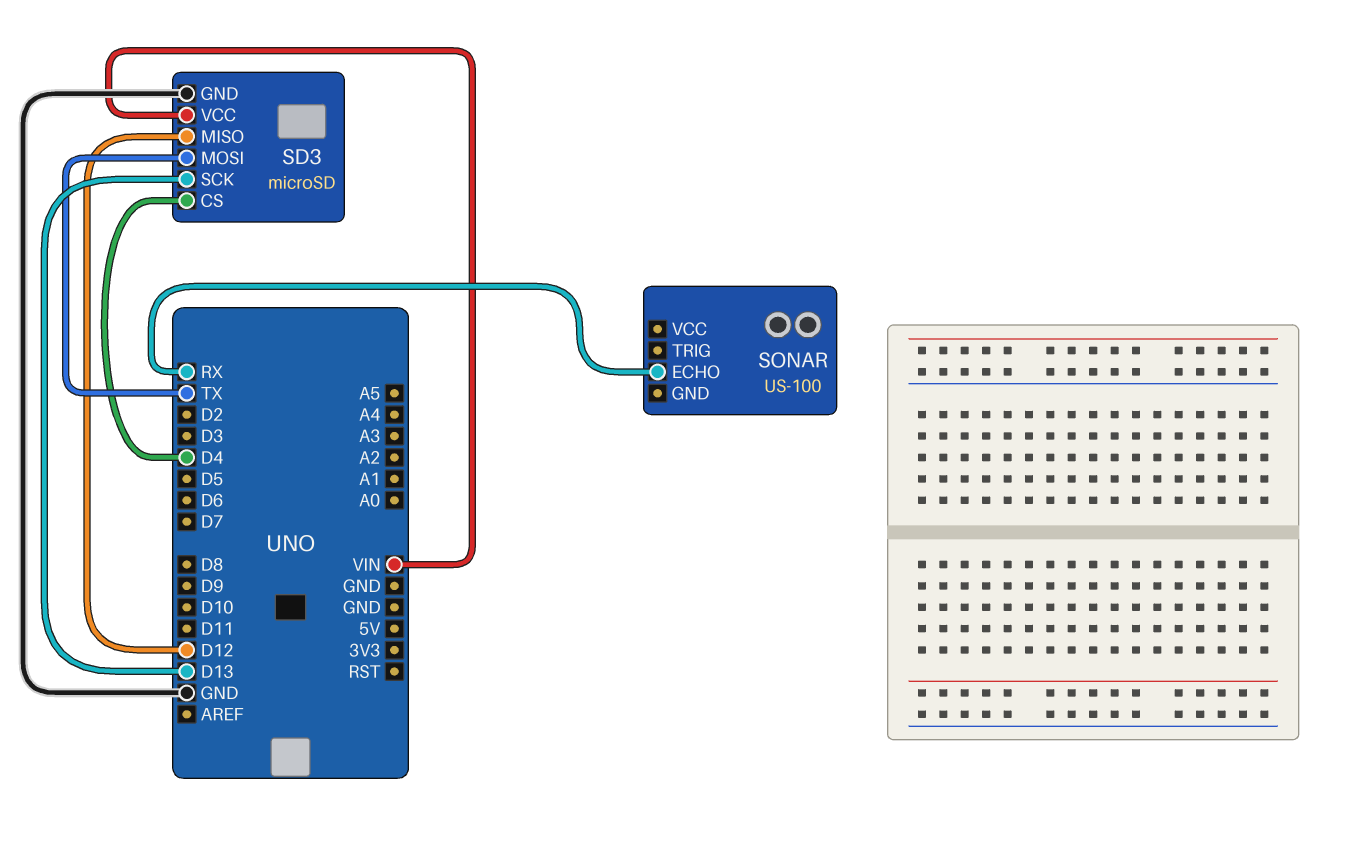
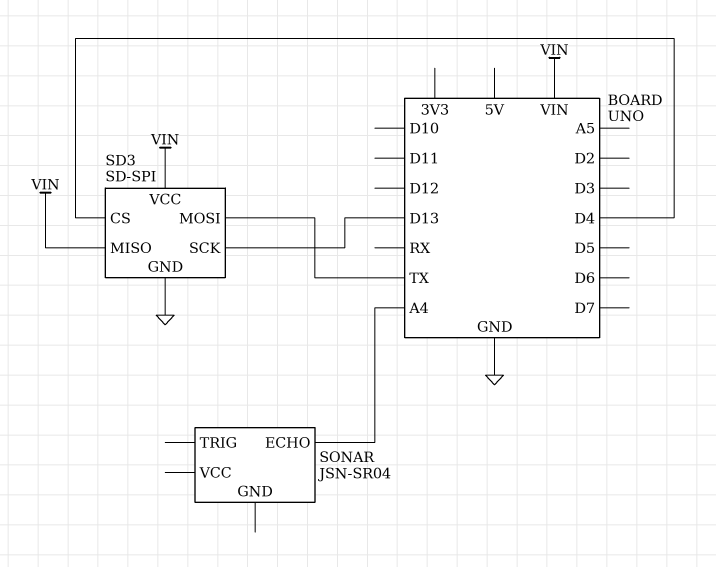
SD3: microSD -> SD-SPI
SD3 pin MISO: D12 -> VIN
SONAR: US-100 -> JSN-SR04
SONAR pin ECHO: RX -> A4

